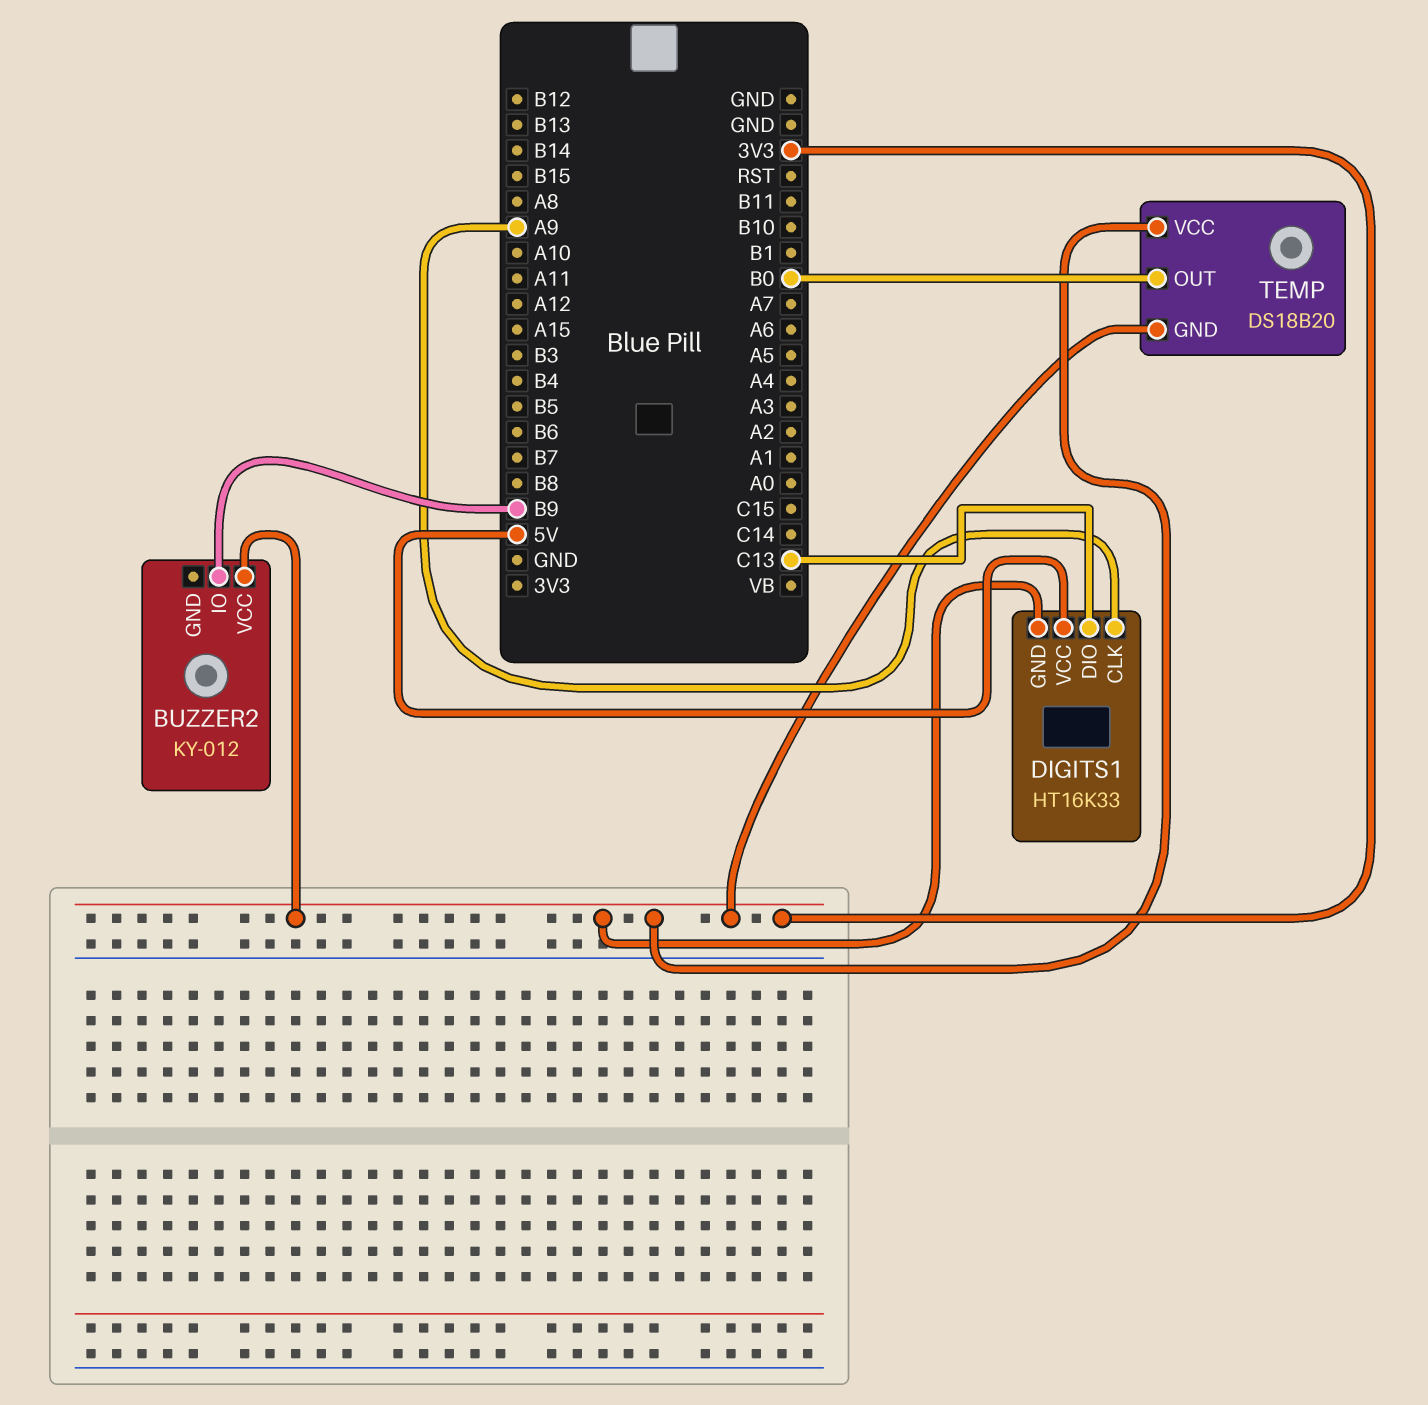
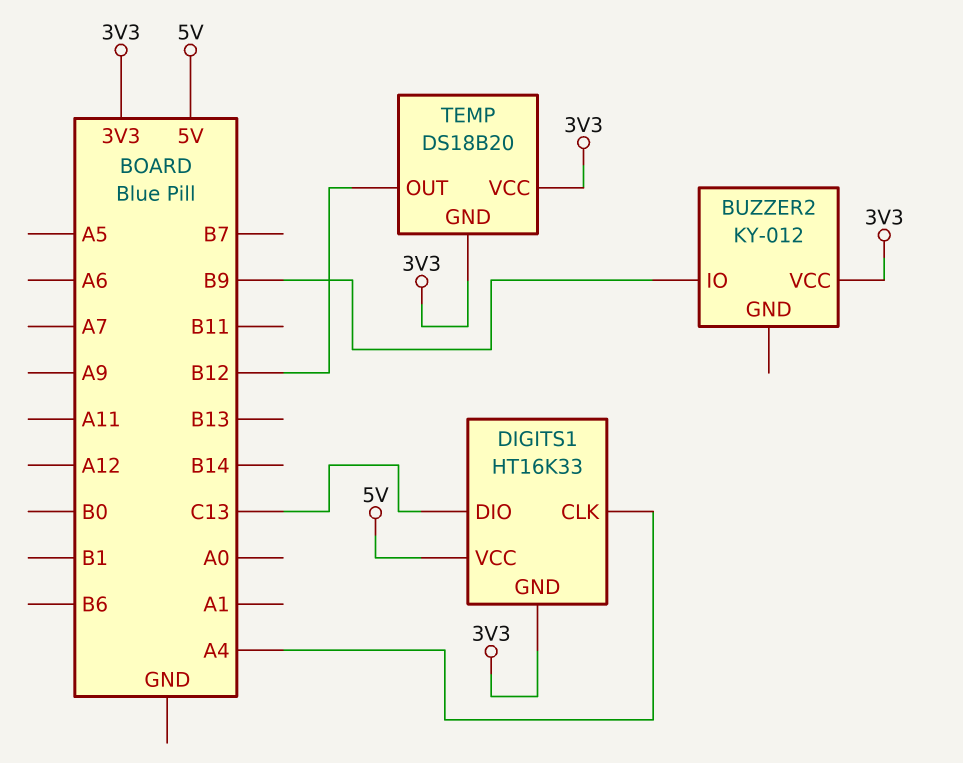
DIGITS1 pin CLK: A9 -> A4
TEMP pin OUT: B0 -> B12

